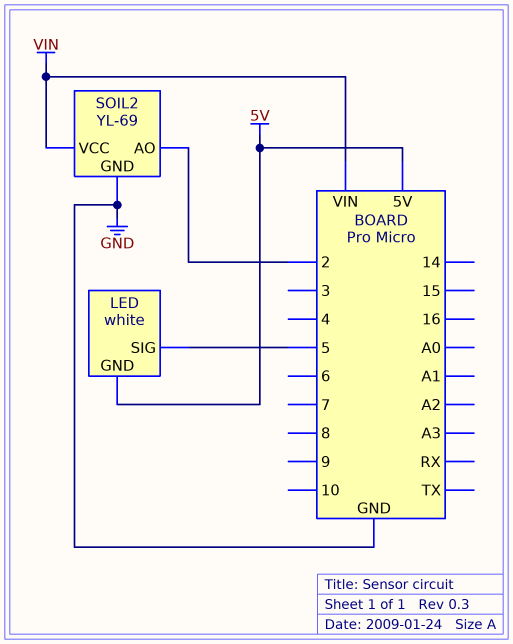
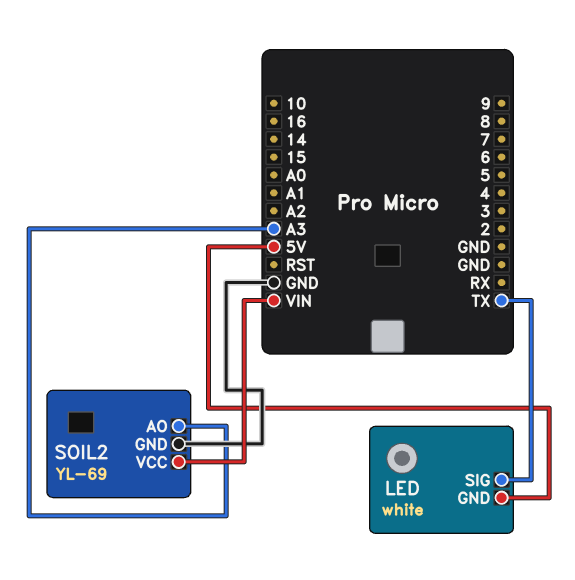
LED pin SIG: 5 -> TX
SOIL2 pin AO: 2 -> A3

